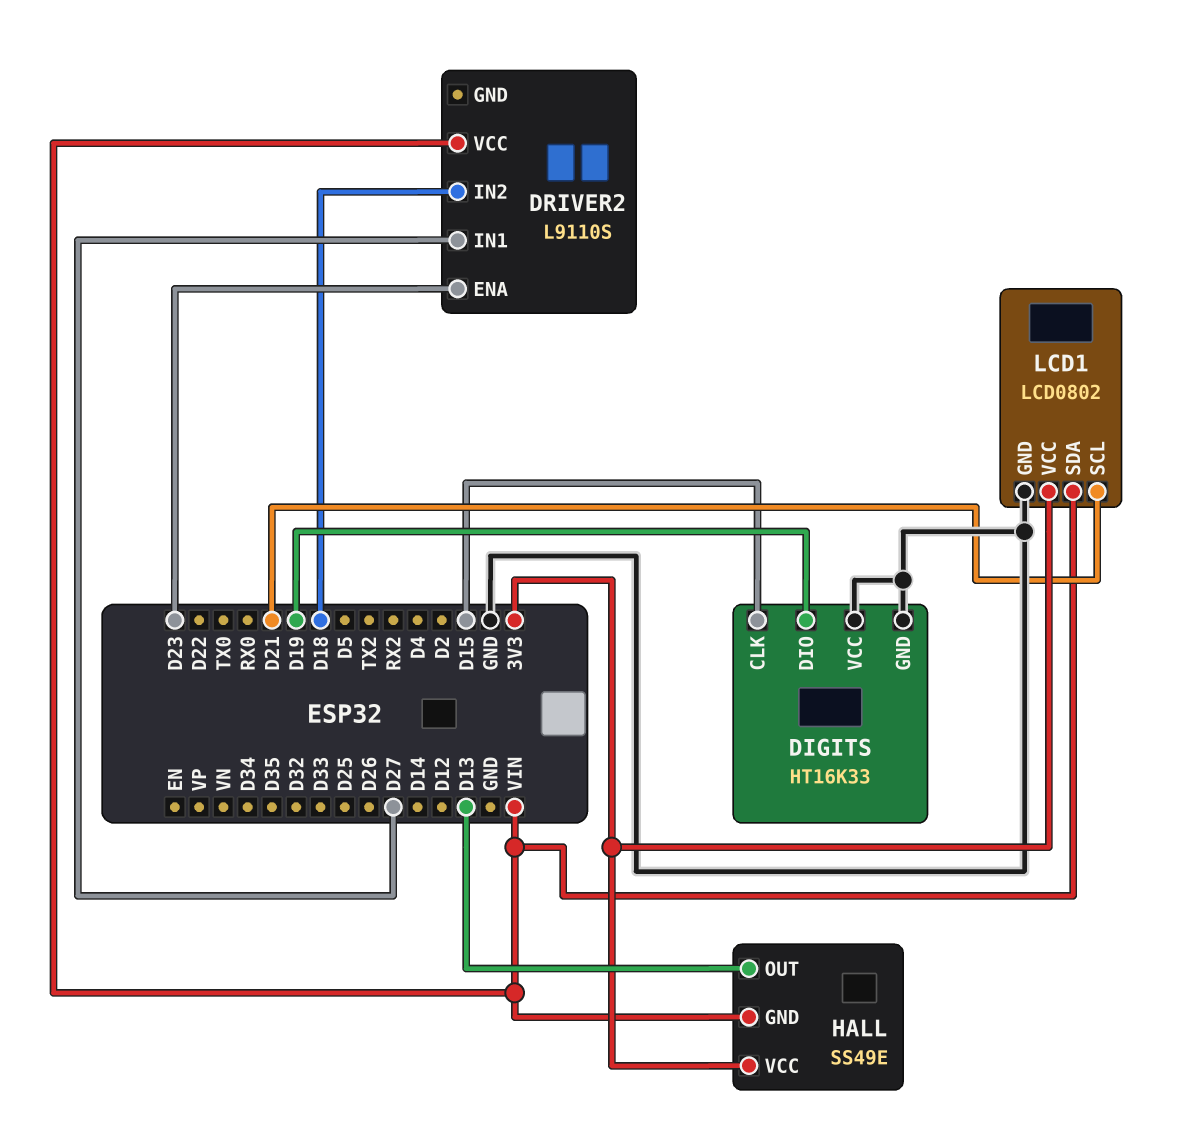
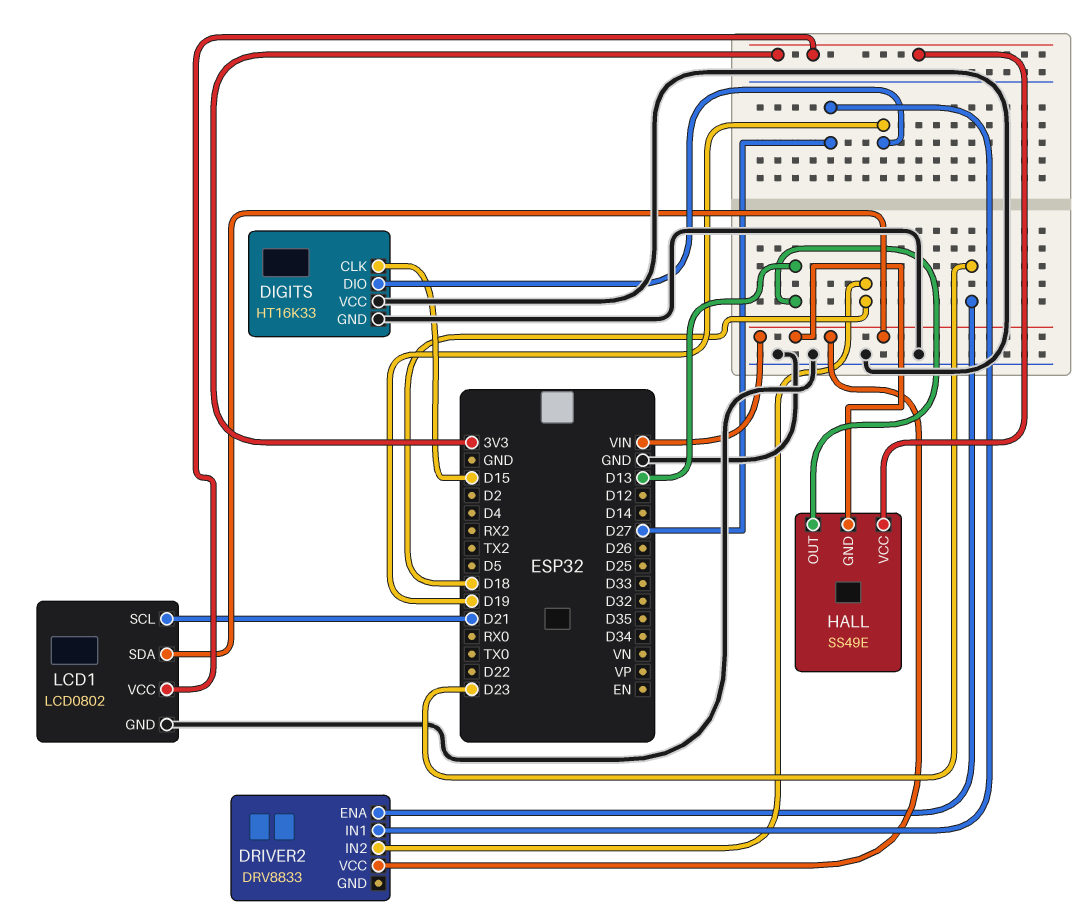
DRIVER2: L9110S -> DRV8833

